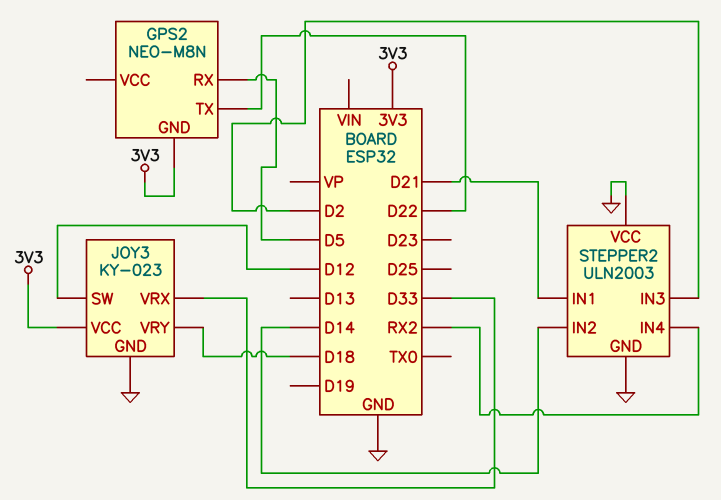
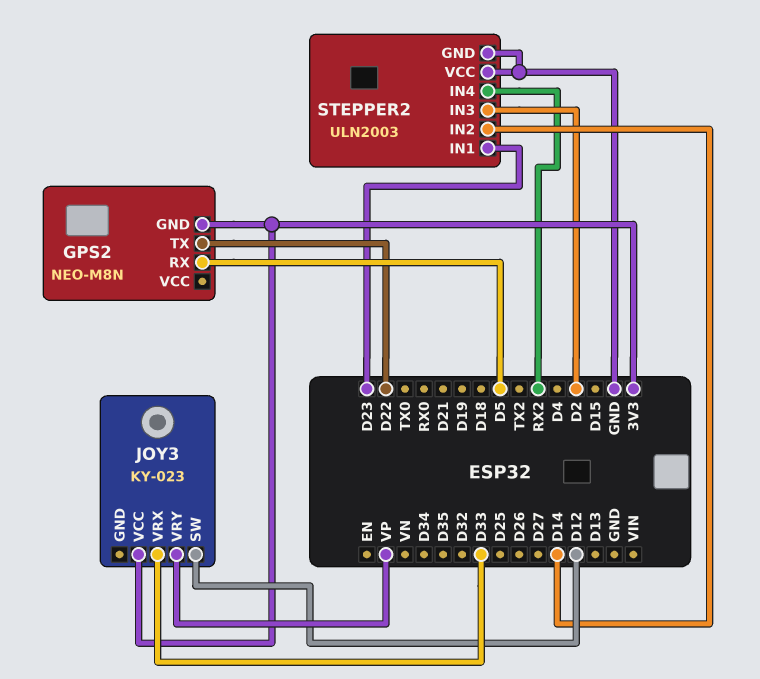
JOY3 pin GND: GND -> none
JOY3 pin VRY: D18 -> VP
STEPPER2 pin IN1: D21 -> D23

